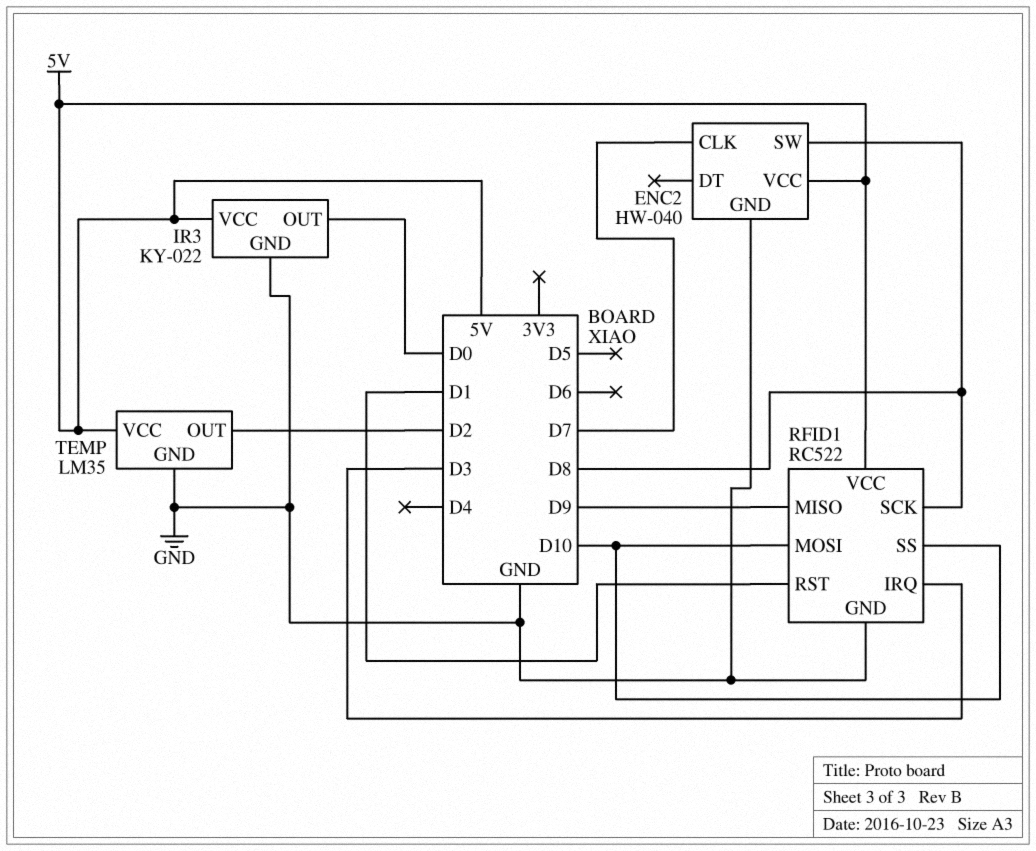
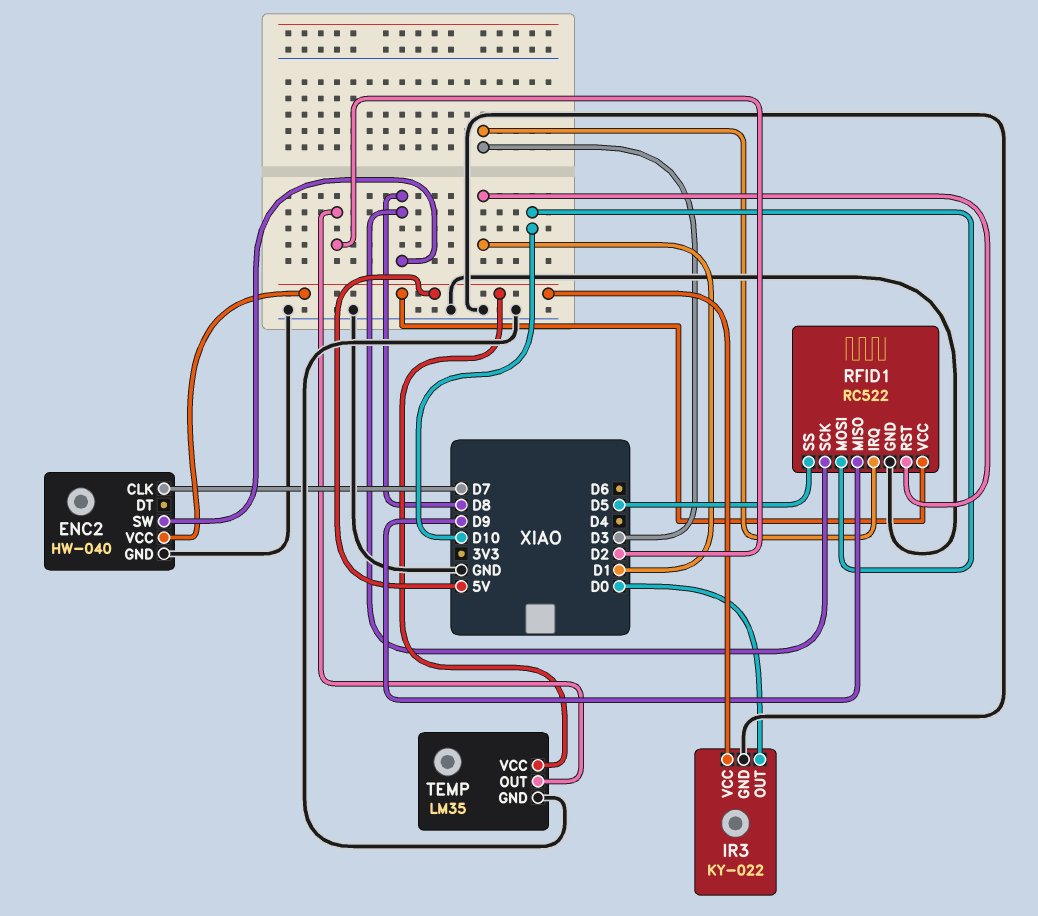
RFID1 pin SS: D10 -> D5

